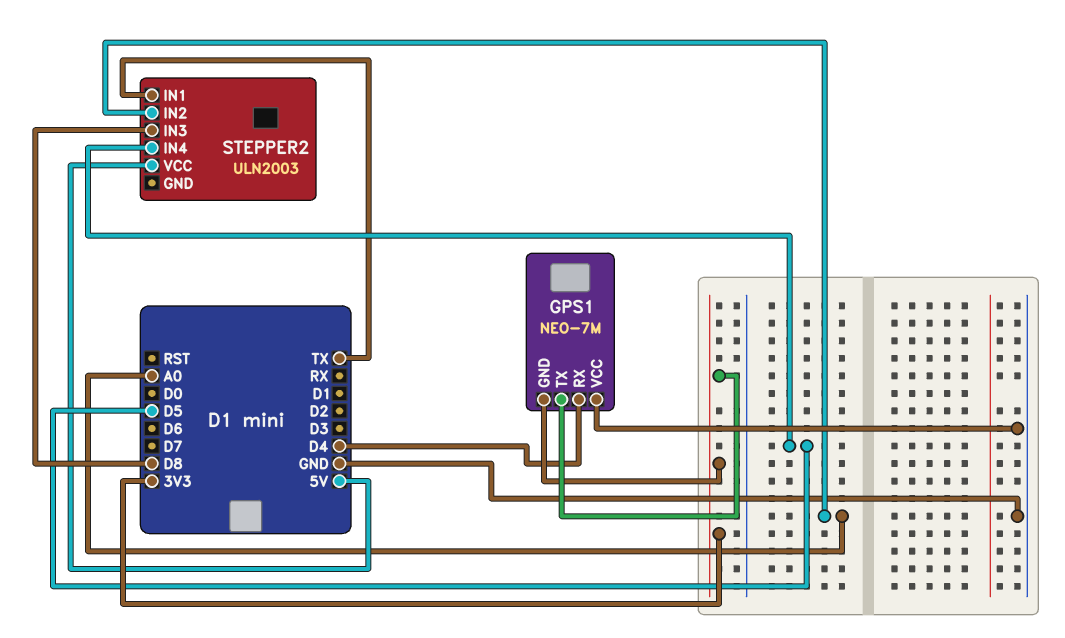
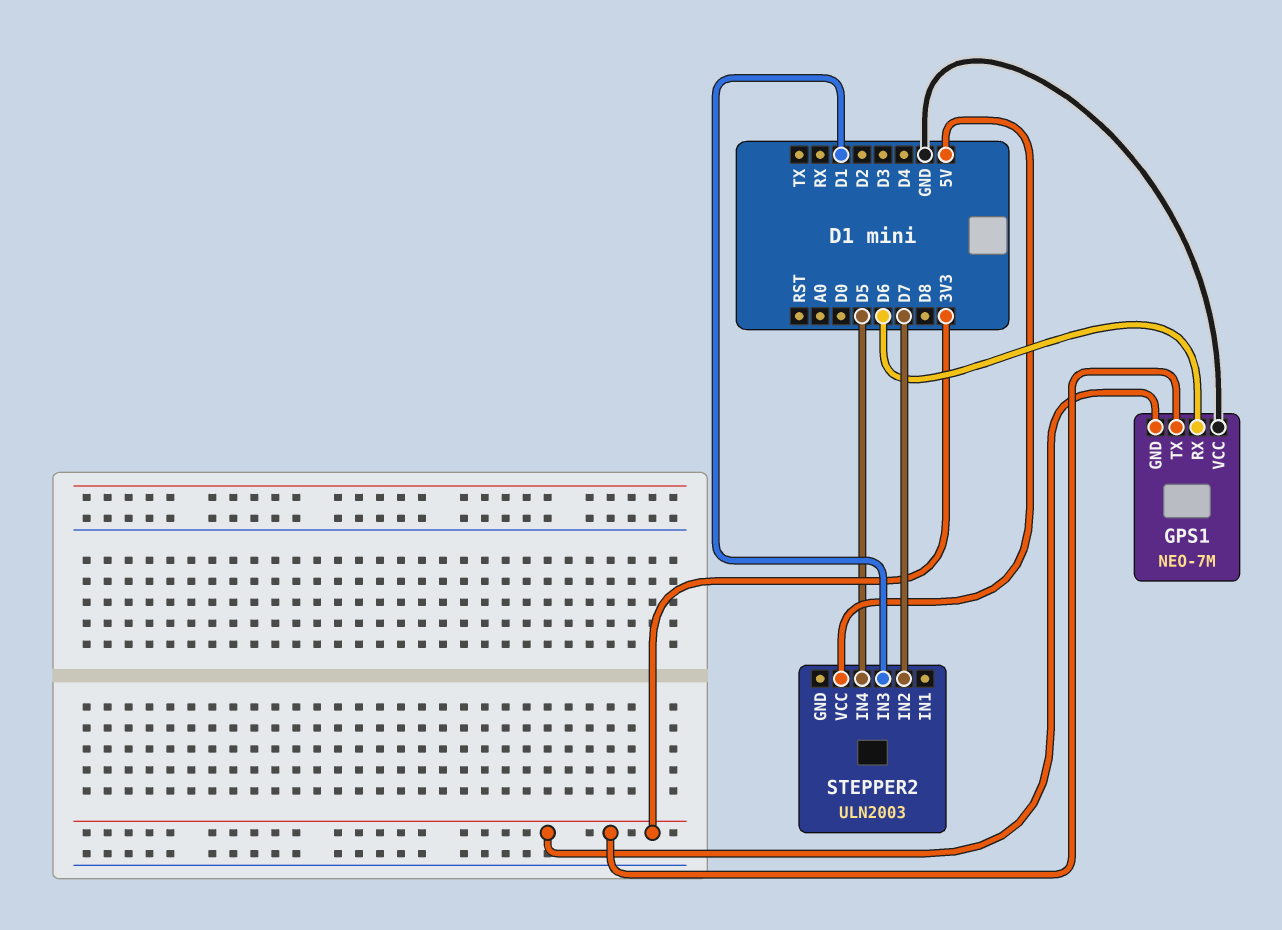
GPS1 pin RX: D4 -> D6
STEPPER2 pin IN1: TX -> none
STEPPER2 pin IN2: A0 -> D7
STEPPER2 pin IN3: D8 -> D1

